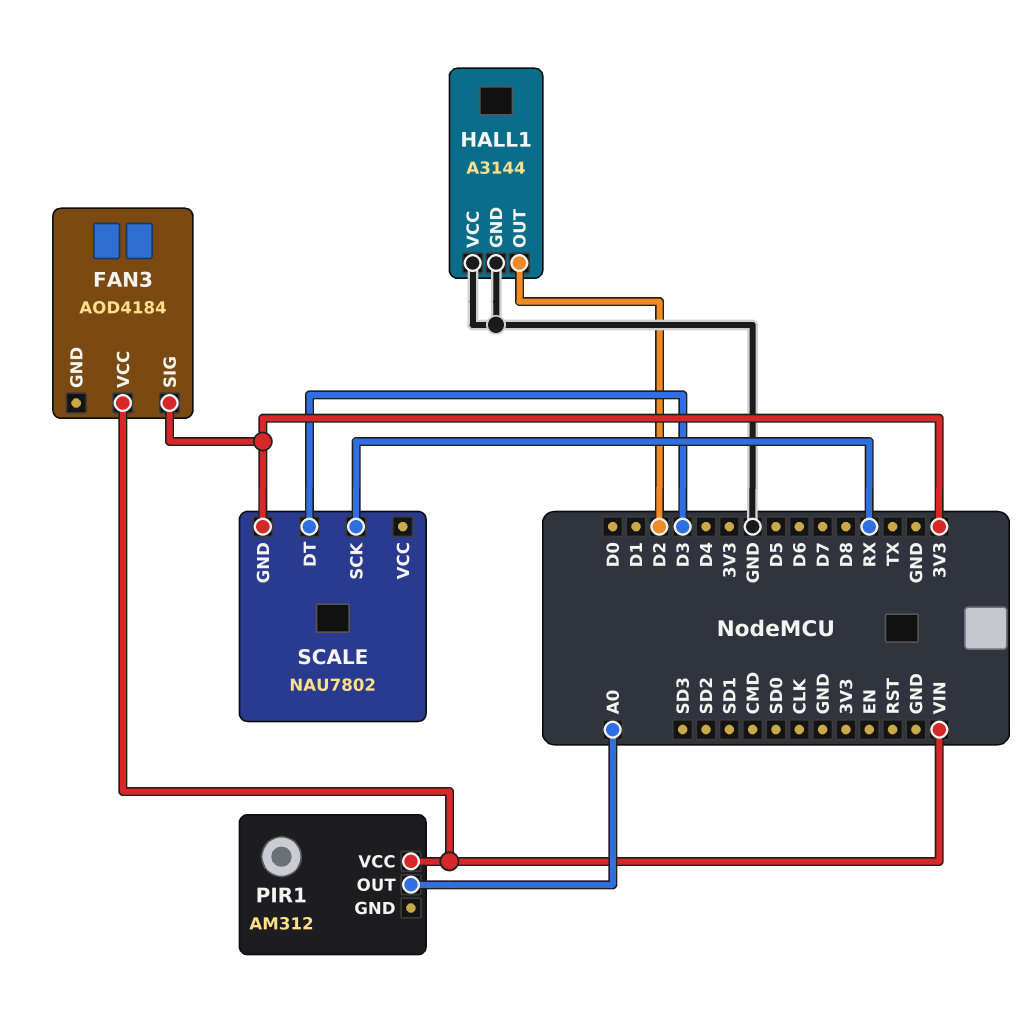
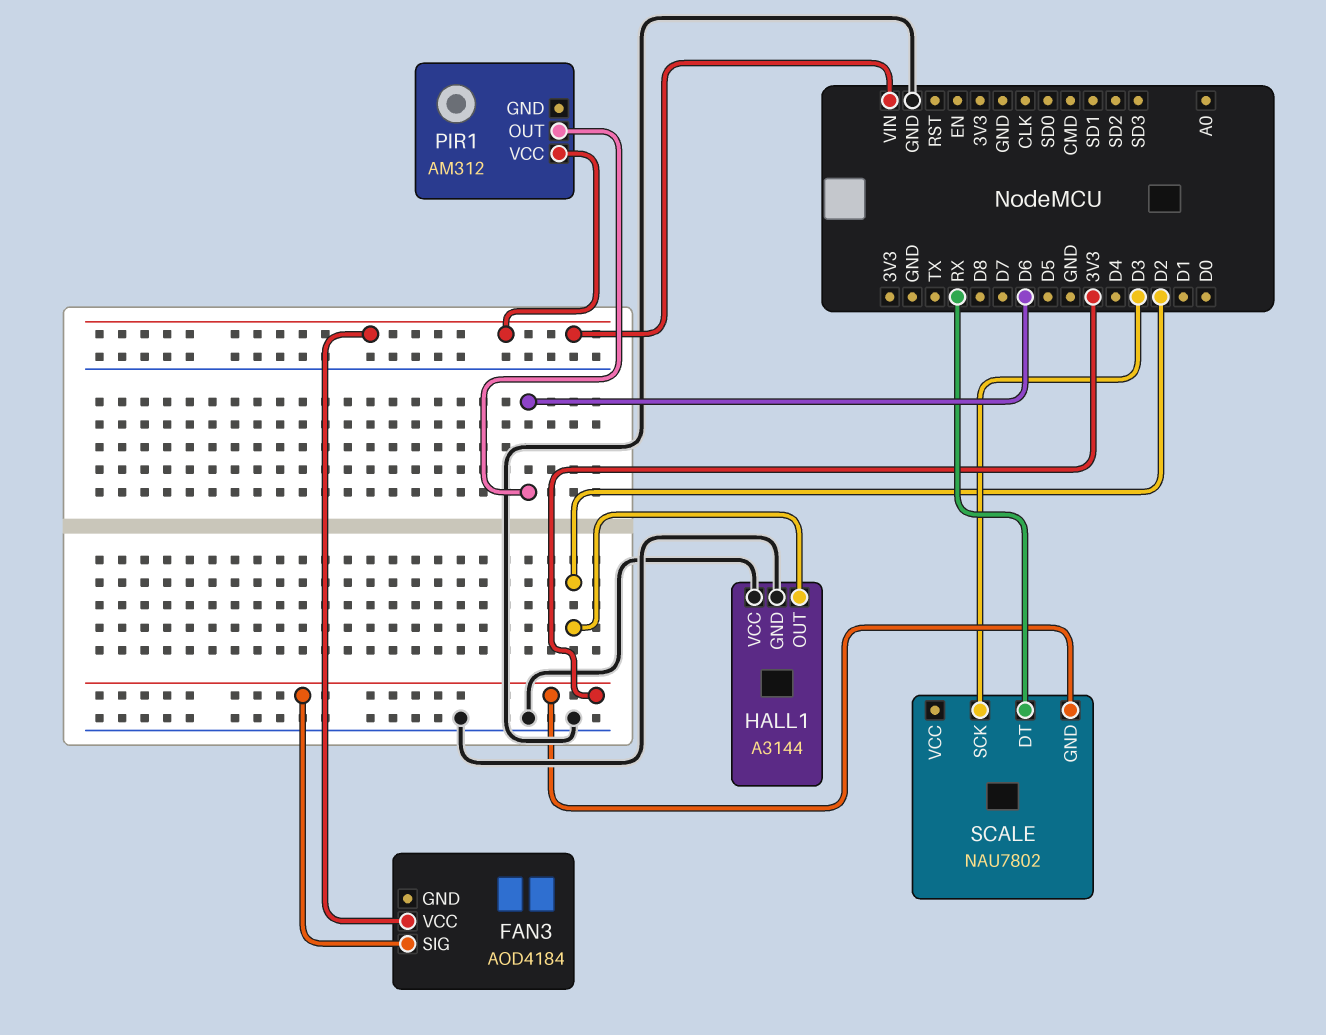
PIR1 pin OUT: A0 -> D6
SCALE pin DT: D3 -> RX
SCALE pin SCK: RX -> D3

